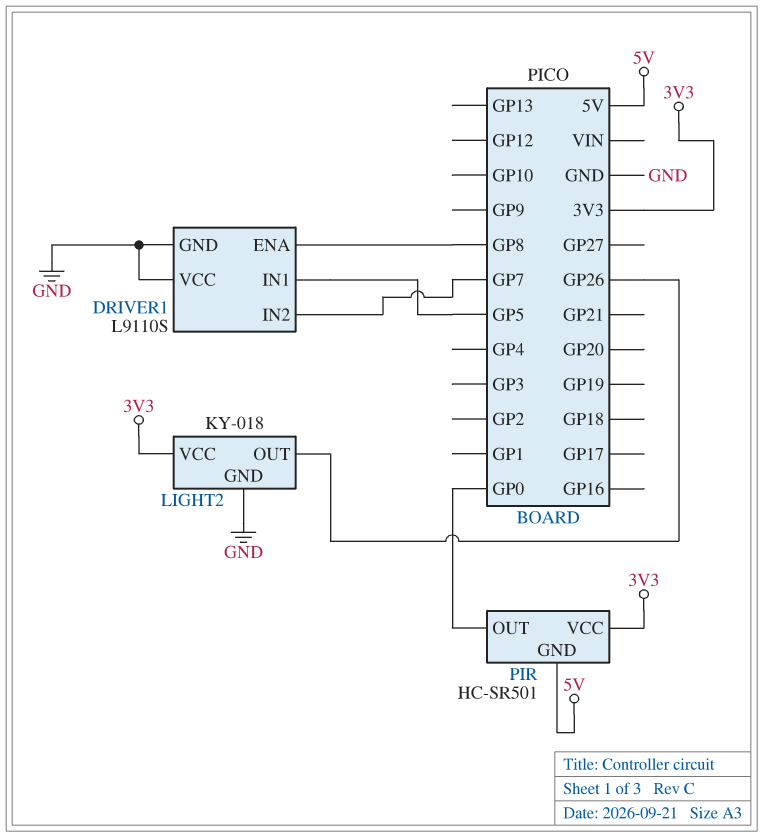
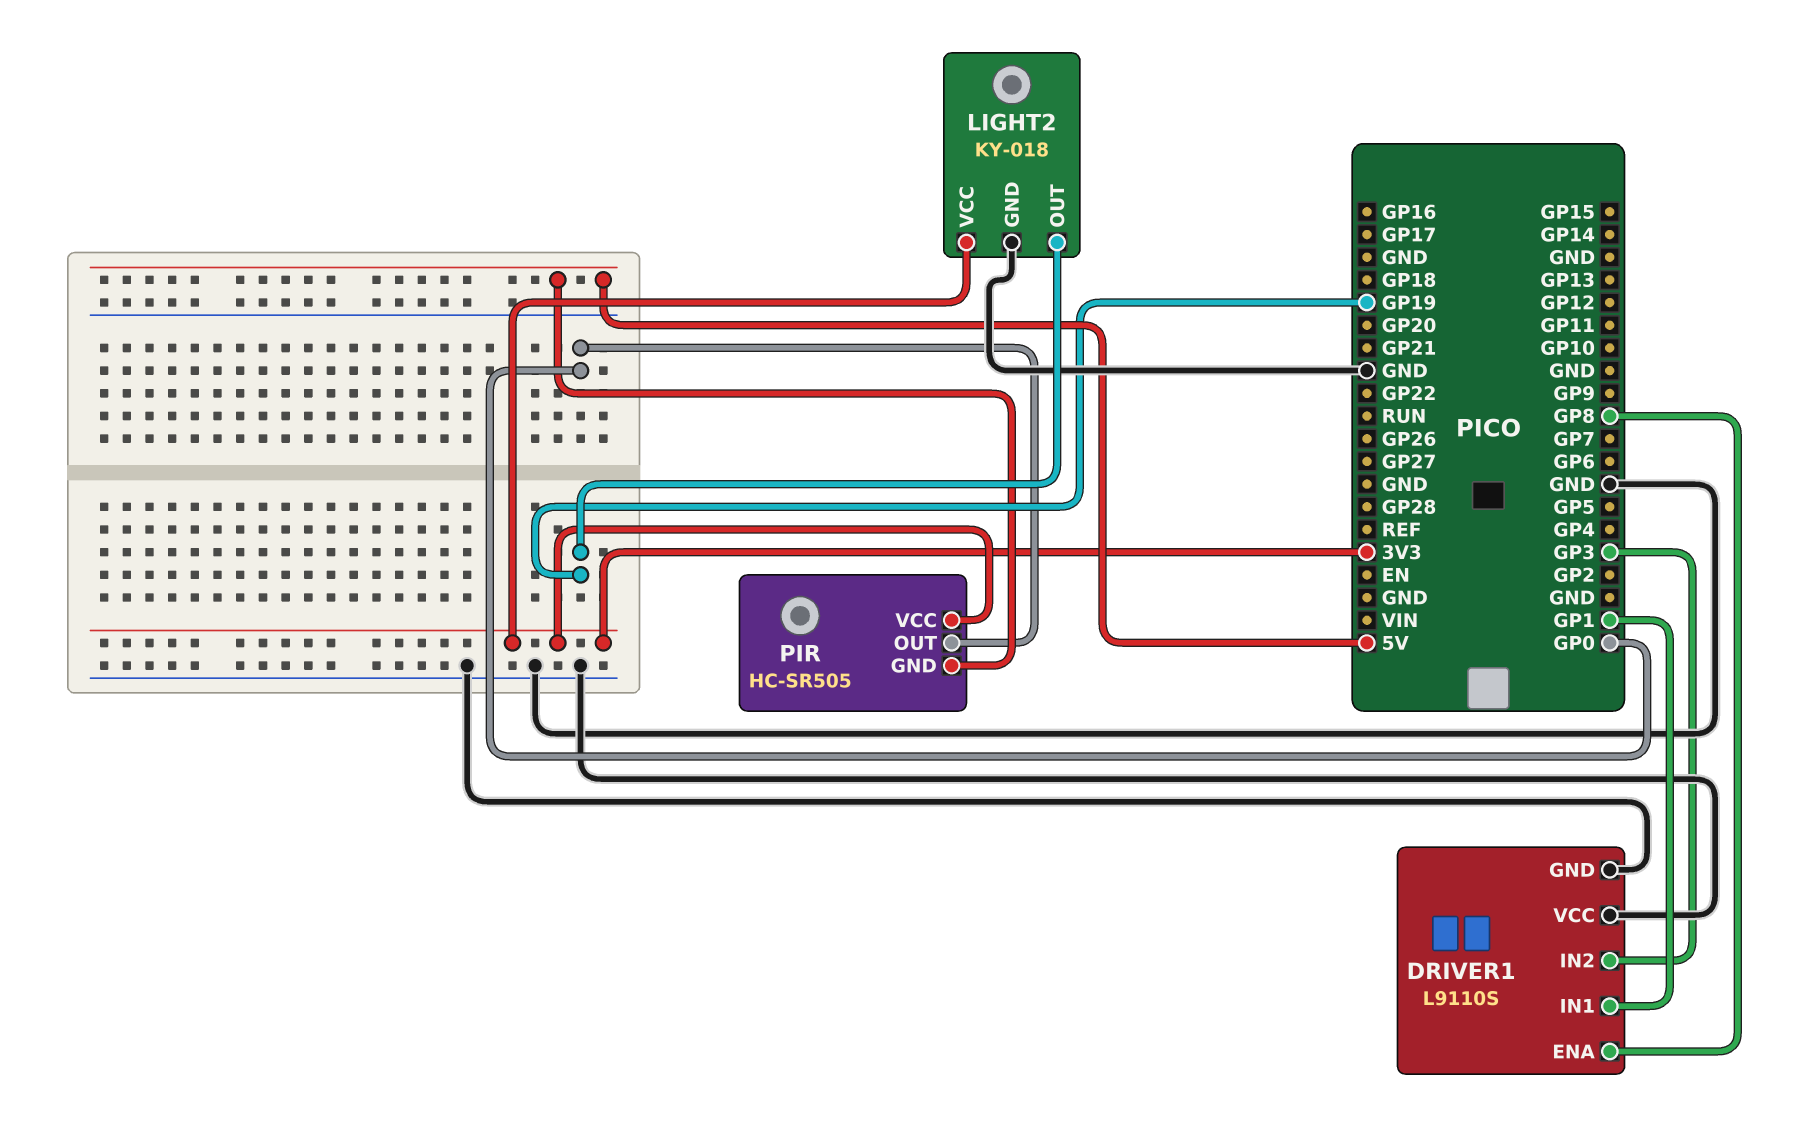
DRIVER1 pin IN1: GP5 -> GP1
DRIVER1 pin IN2: GP7 -> GP3
LIGHT2 pin OUT: GP26 -> GP19
PIR: HC-SR501 -> HC-SR505

